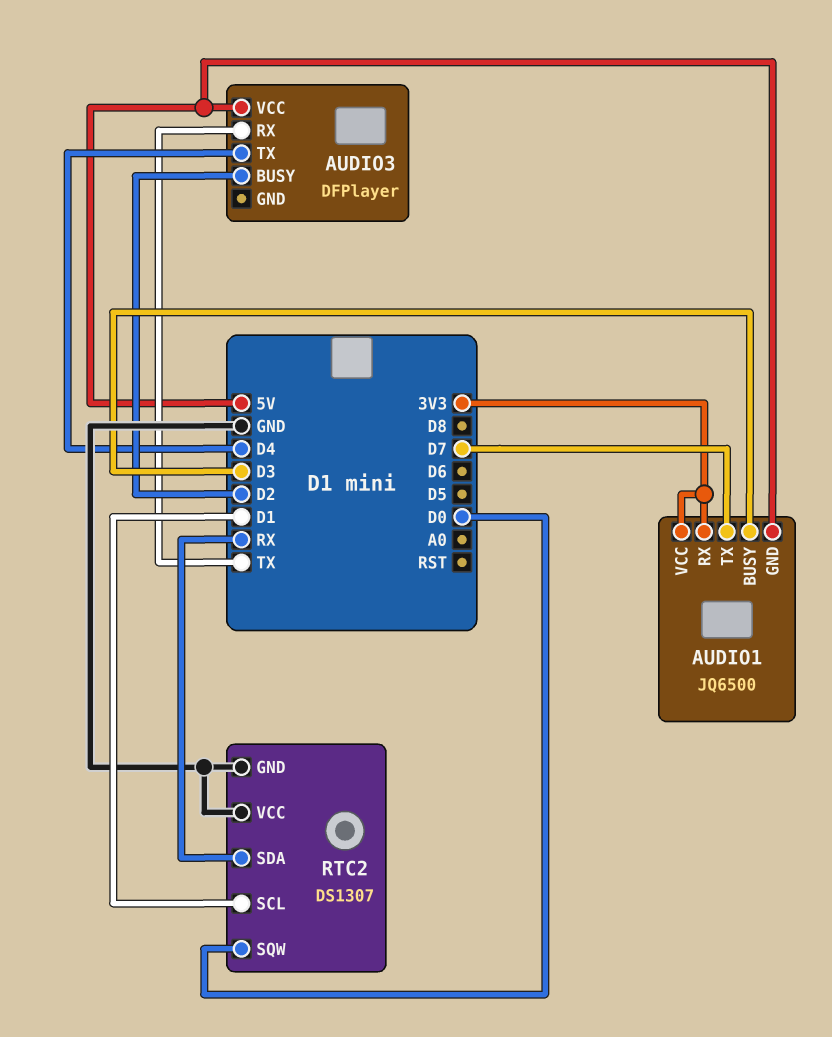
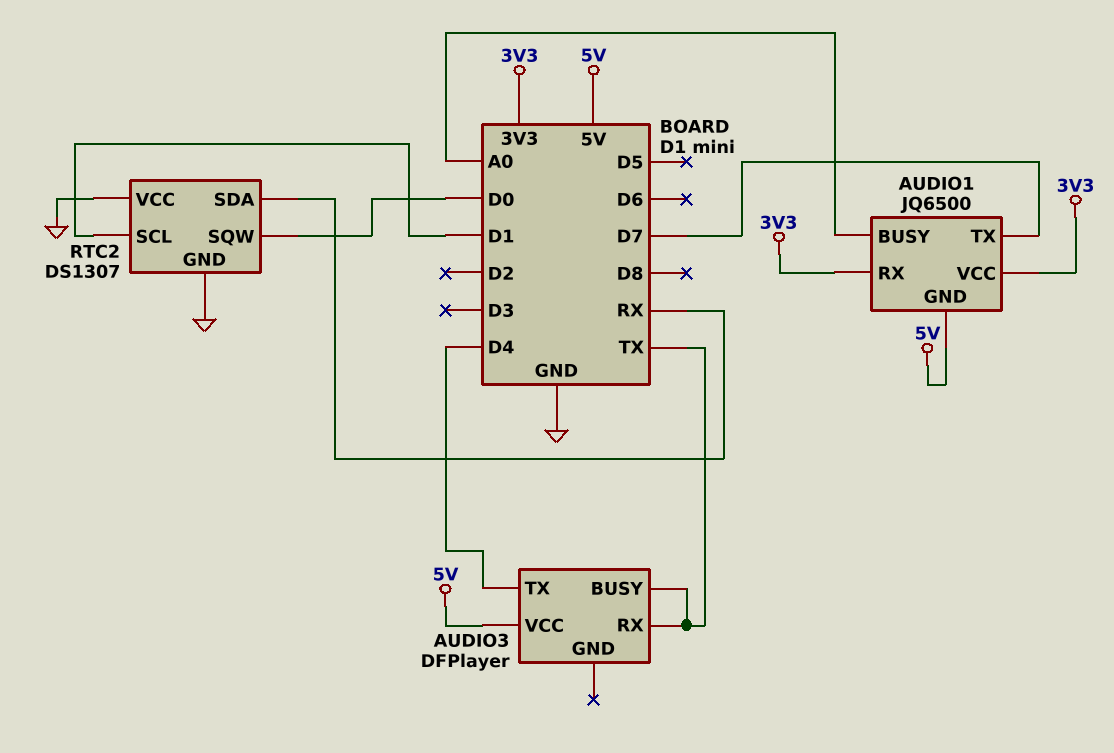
AUDIO1 pin BUSY: D3 -> A0
AUDIO3 pin BUSY: D2 -> TX

